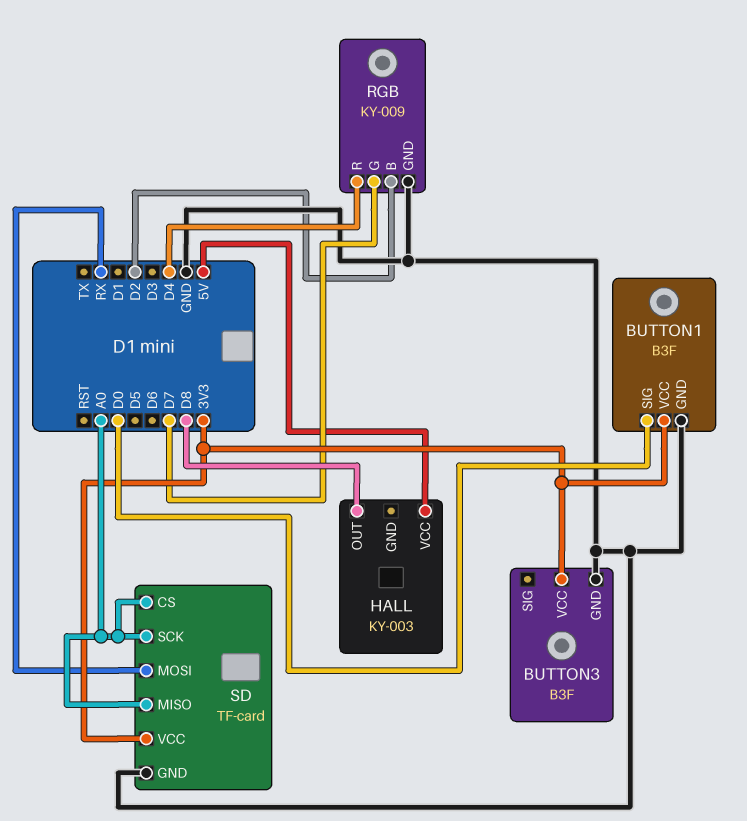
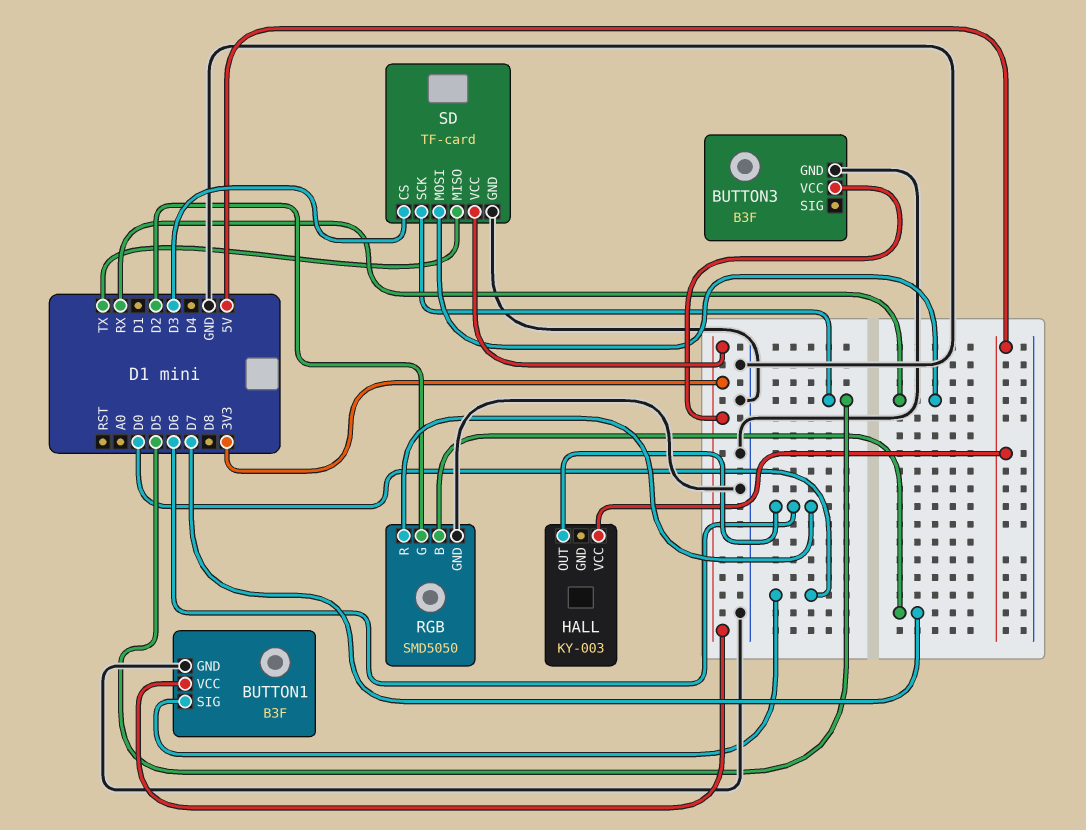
HALL pin OUT: D8 -> D6
RGB: KY-009 -> SMD5050
RGB pin B: D2 -> D7
RGB pin G: D7 -> D2
RGB pin R: D4 -> D6
SD pin CS: A0 -> D3
SD pin MISO: A0 -> TX
SD pin SCK: A0 -> D5

